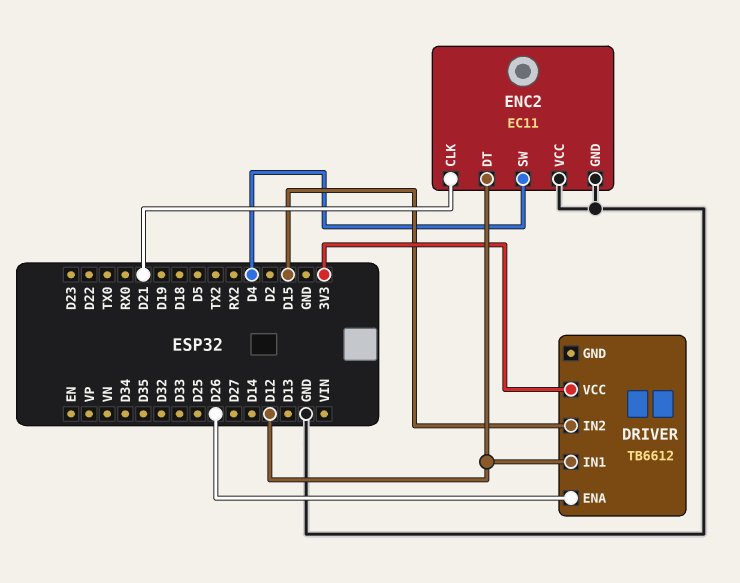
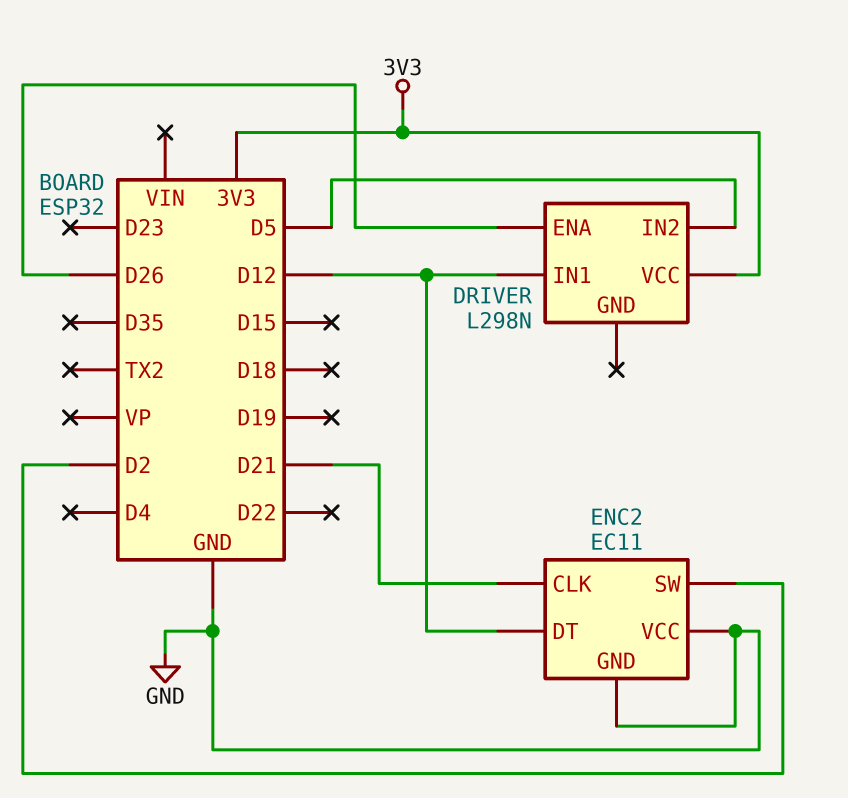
DRIVER: TB6612 -> L298N
DRIVER pin IN2: D15 -> D5
ENC2 pin SW: D4 -> D2

